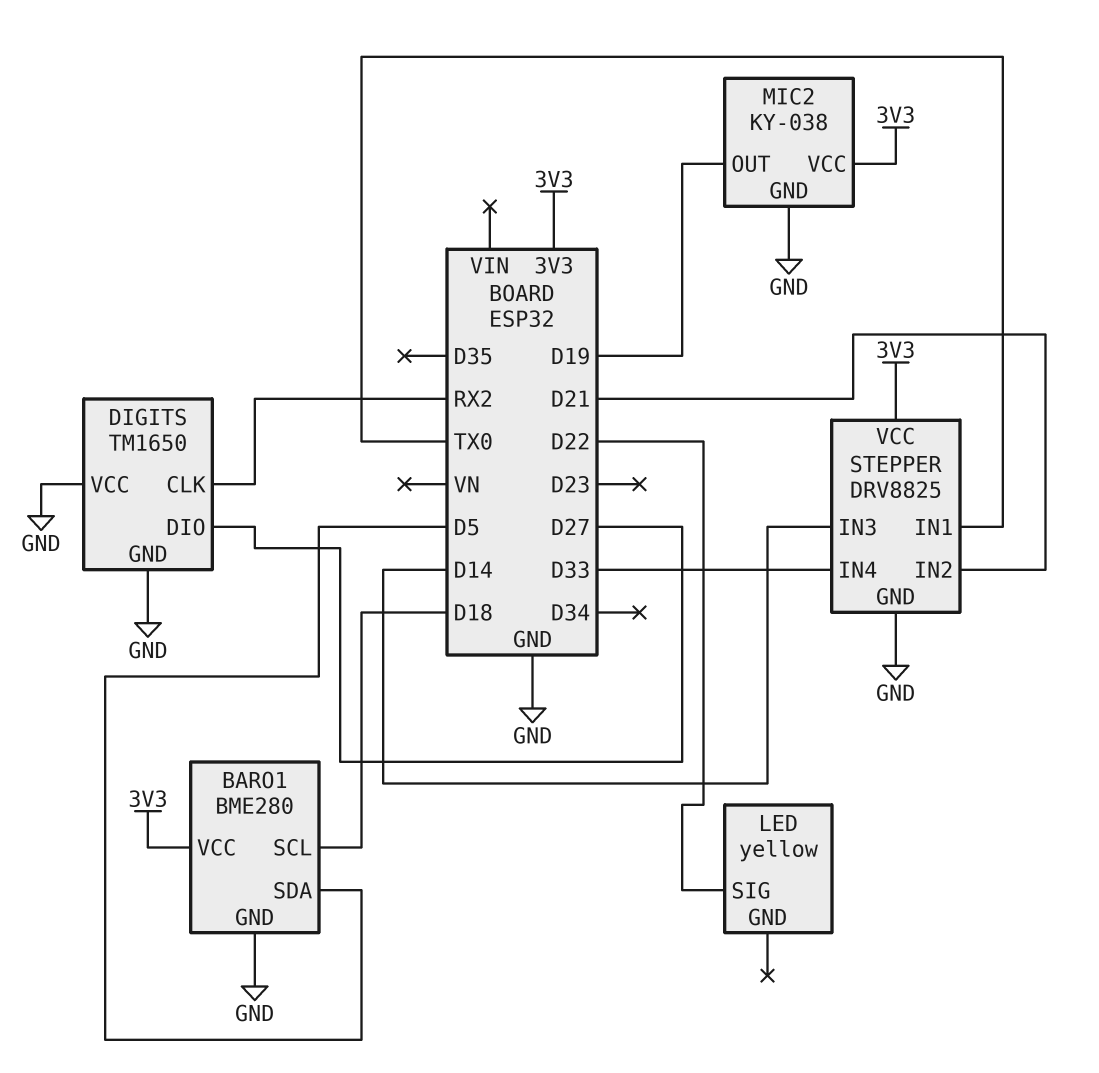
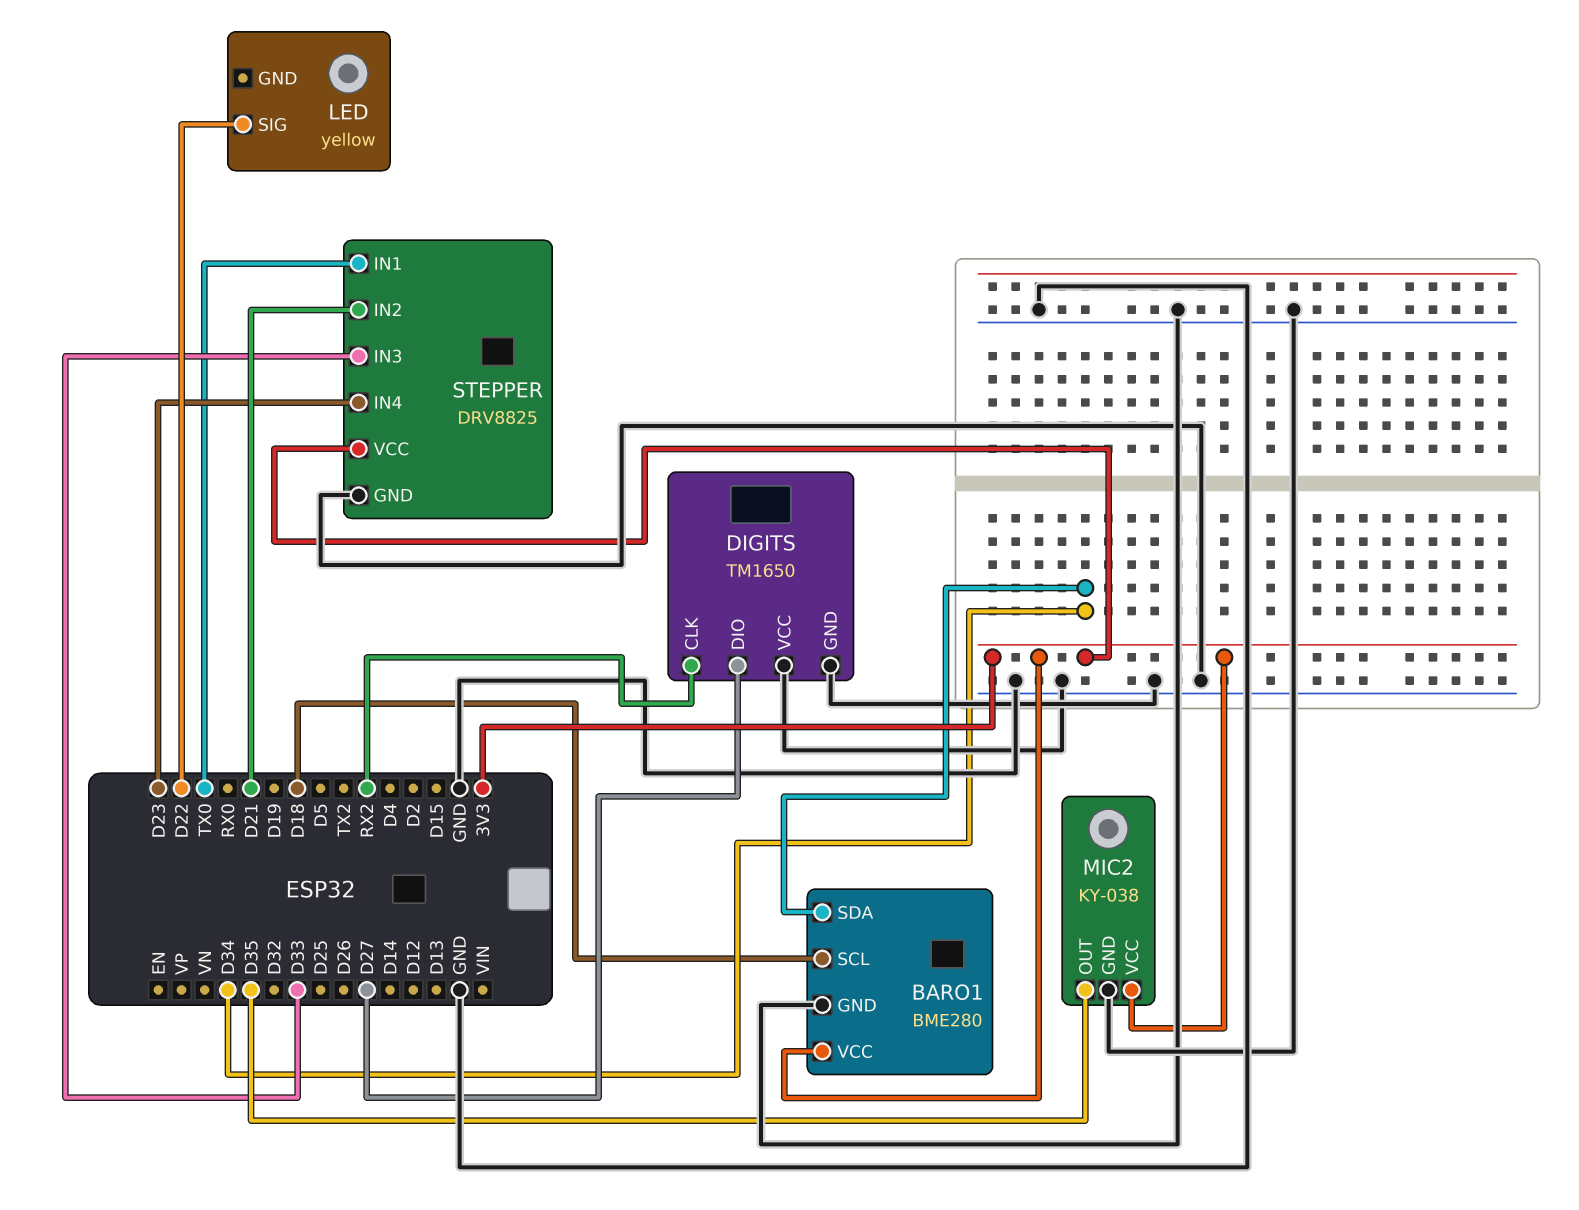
BARO1 pin SDA: D5 -> D34
MIC2 pin OUT: D19 -> D35
STEPPER pin IN3: D14 -> D33
STEPPER pin IN4: D33 -> D23

